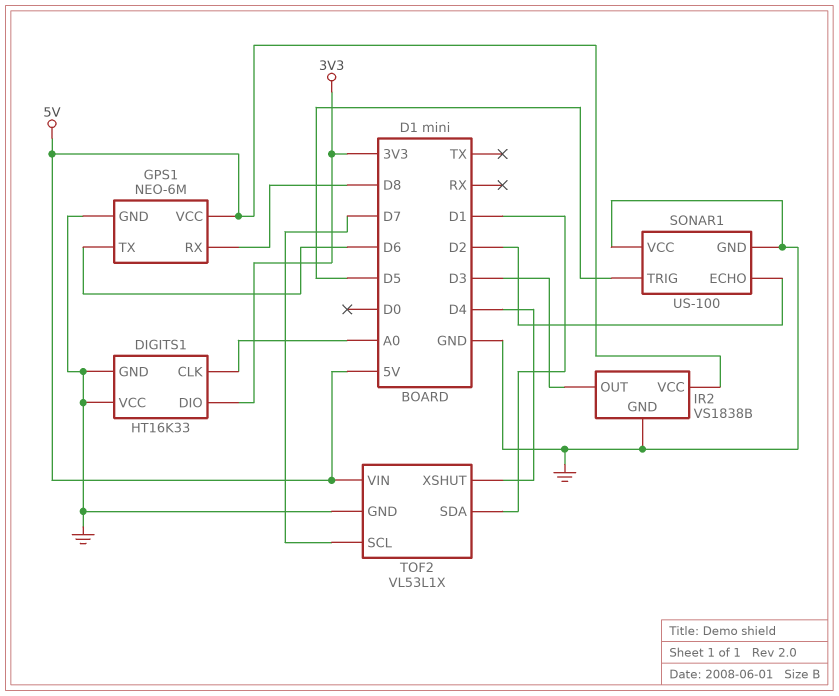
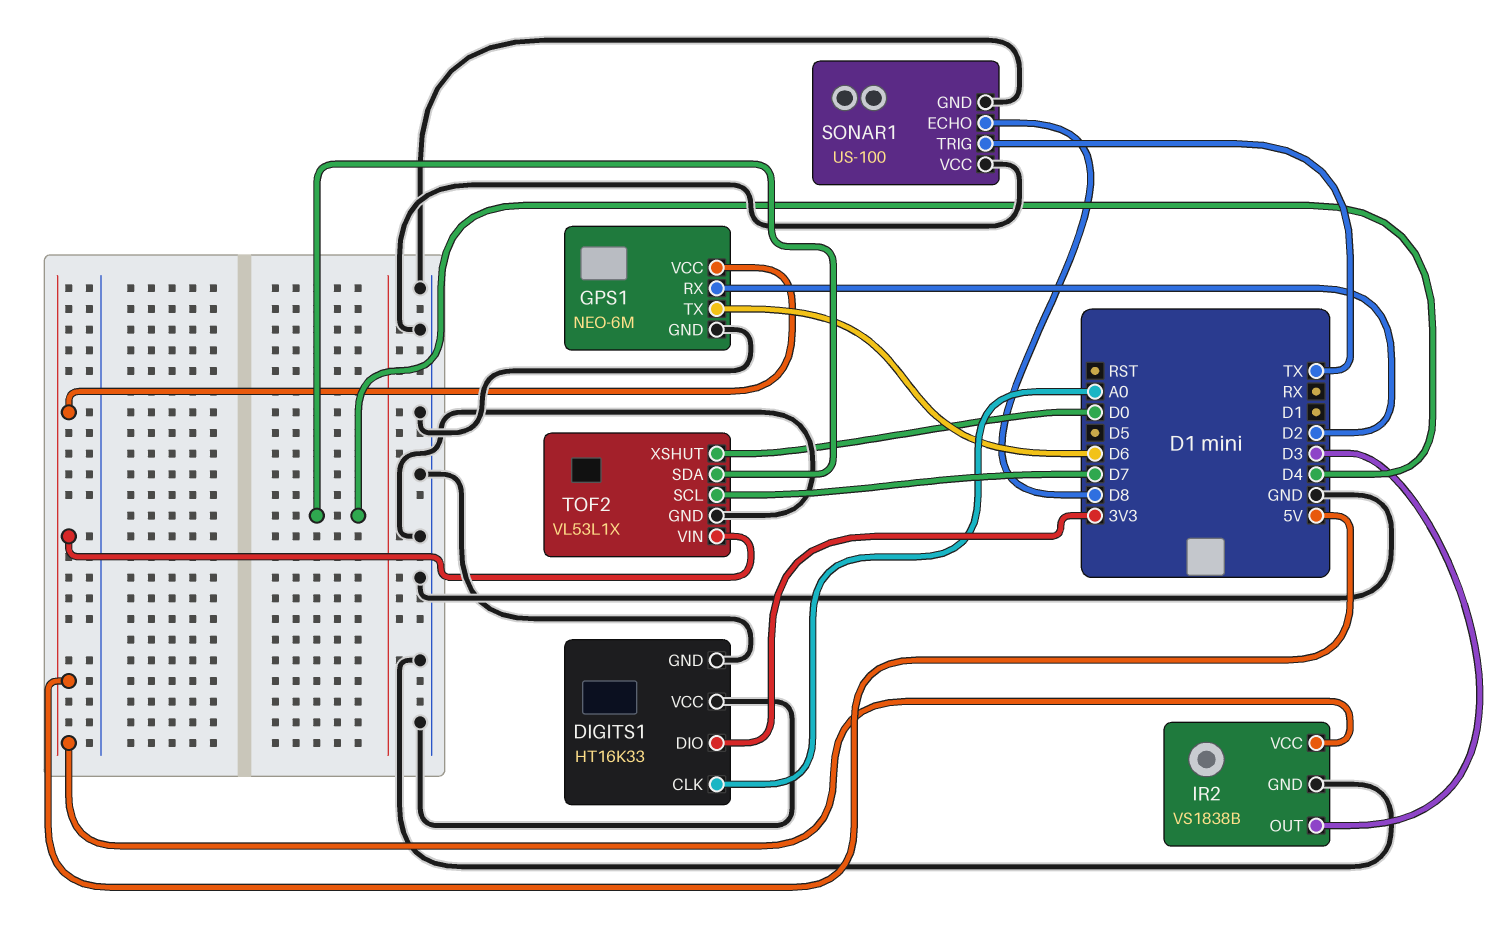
GPS1 pin RX: D8 -> D2
SONAR1 pin ECHO: D2 -> D8
SONAR1 pin TRIG: D5 -> TX
TOF2 pin SDA: D1 -> D4
TOF2 pin XSHUT: D4 -> D0

